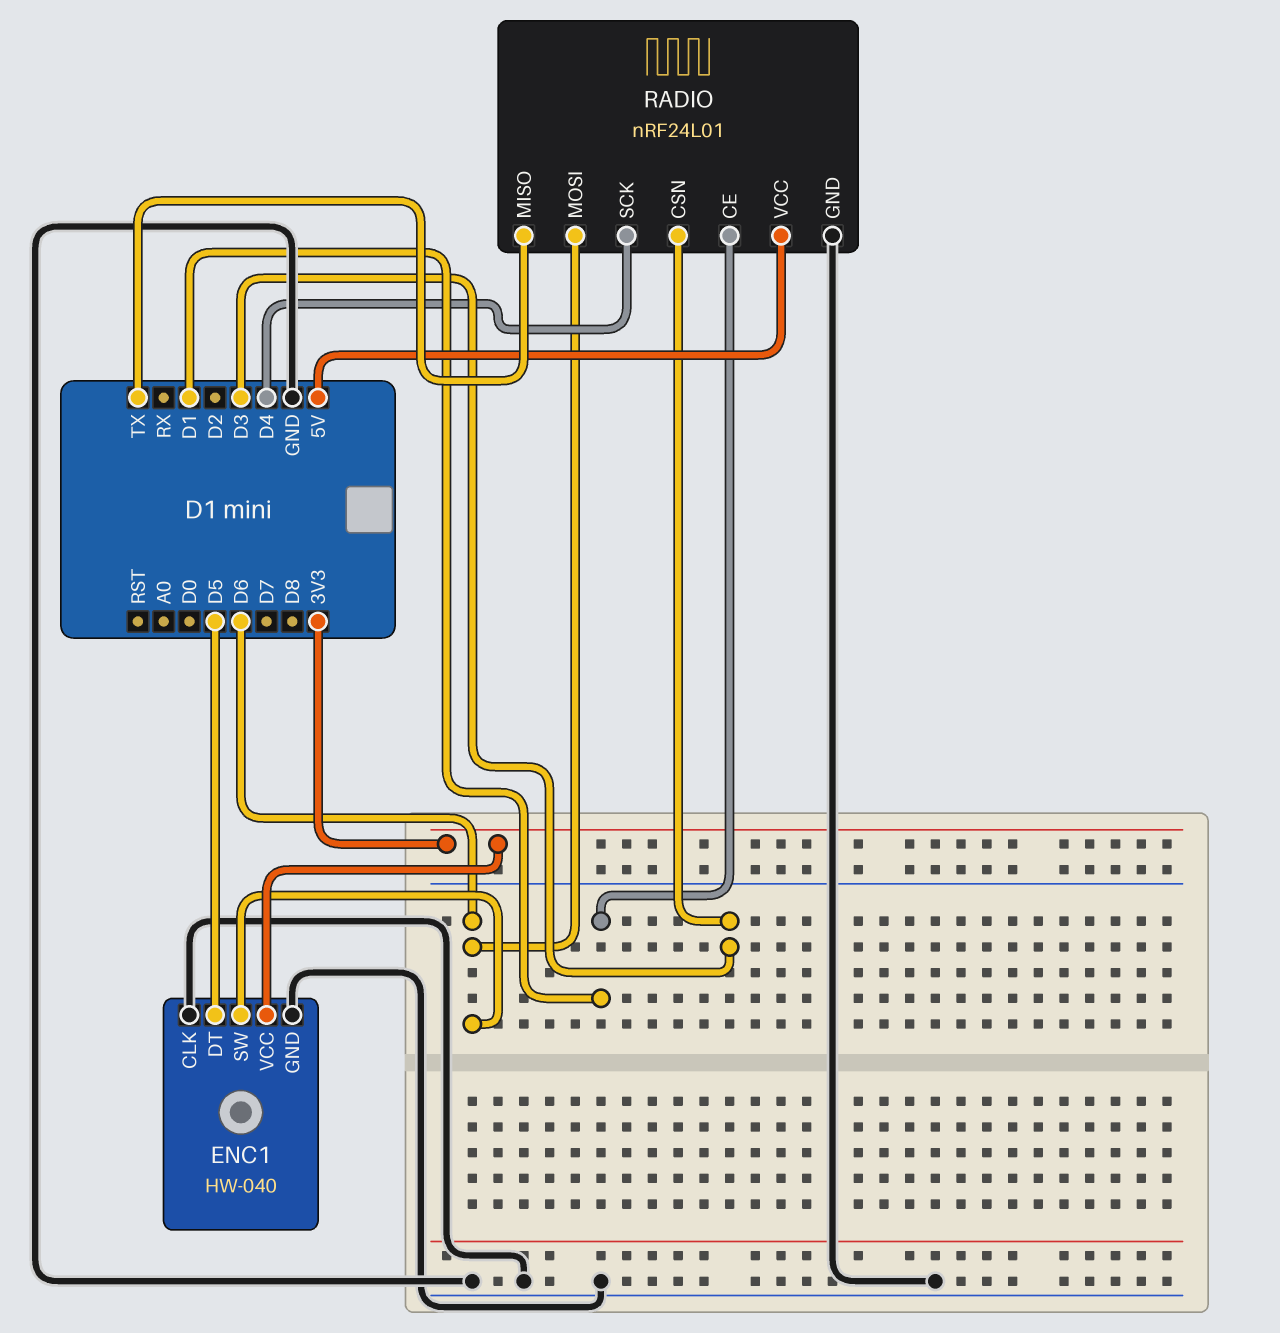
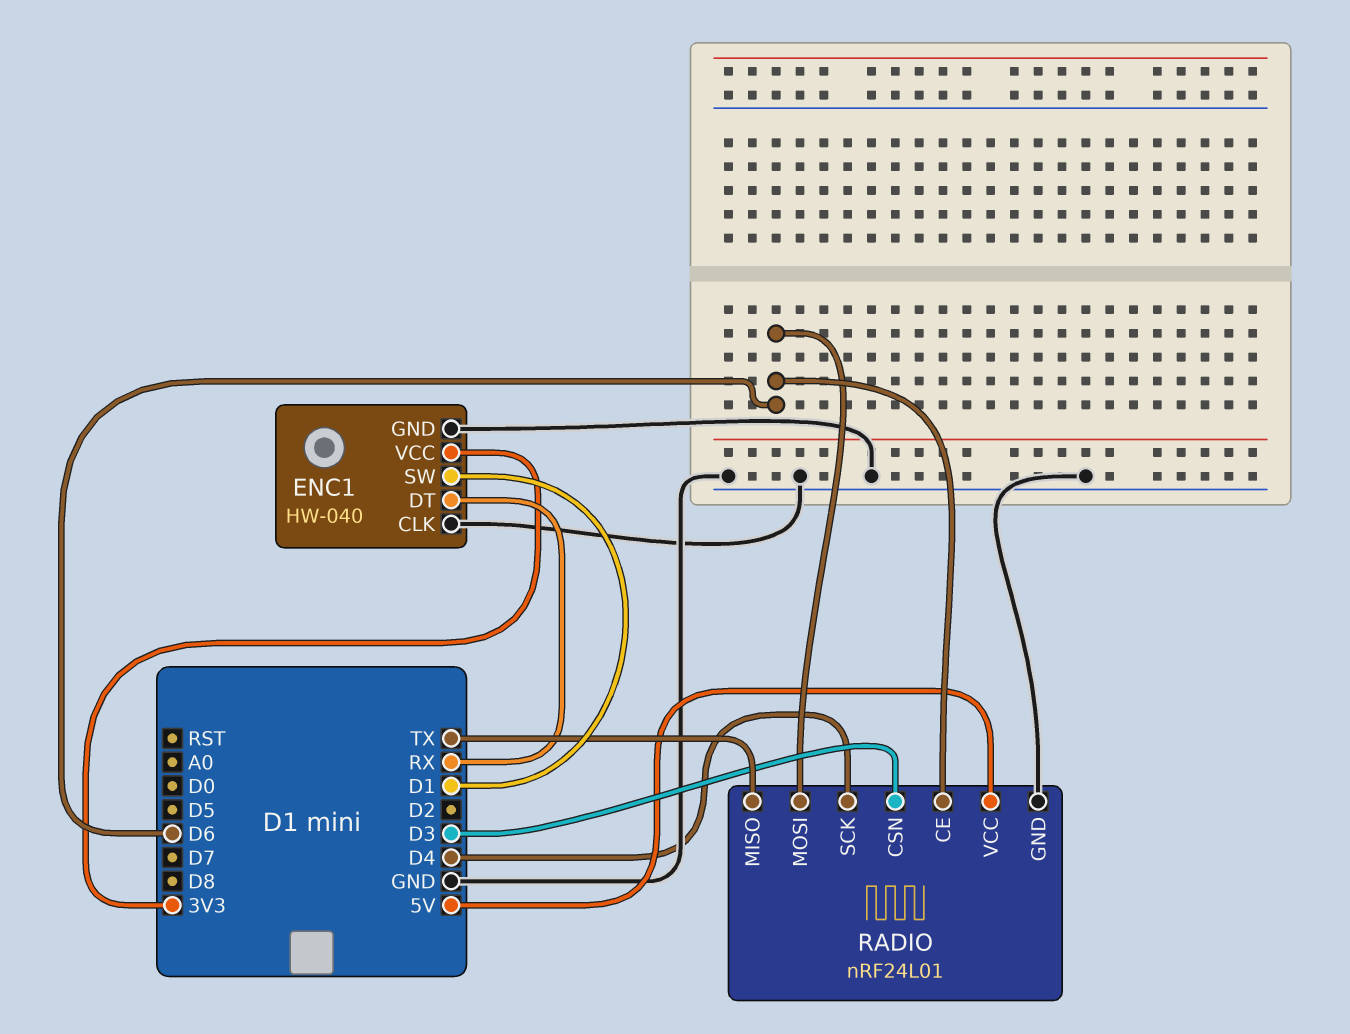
ENC1 pin DT: D5 -> RX
ENC1 pin SW: D6 -> D1
RADIO pin CE: D1 -> D6

